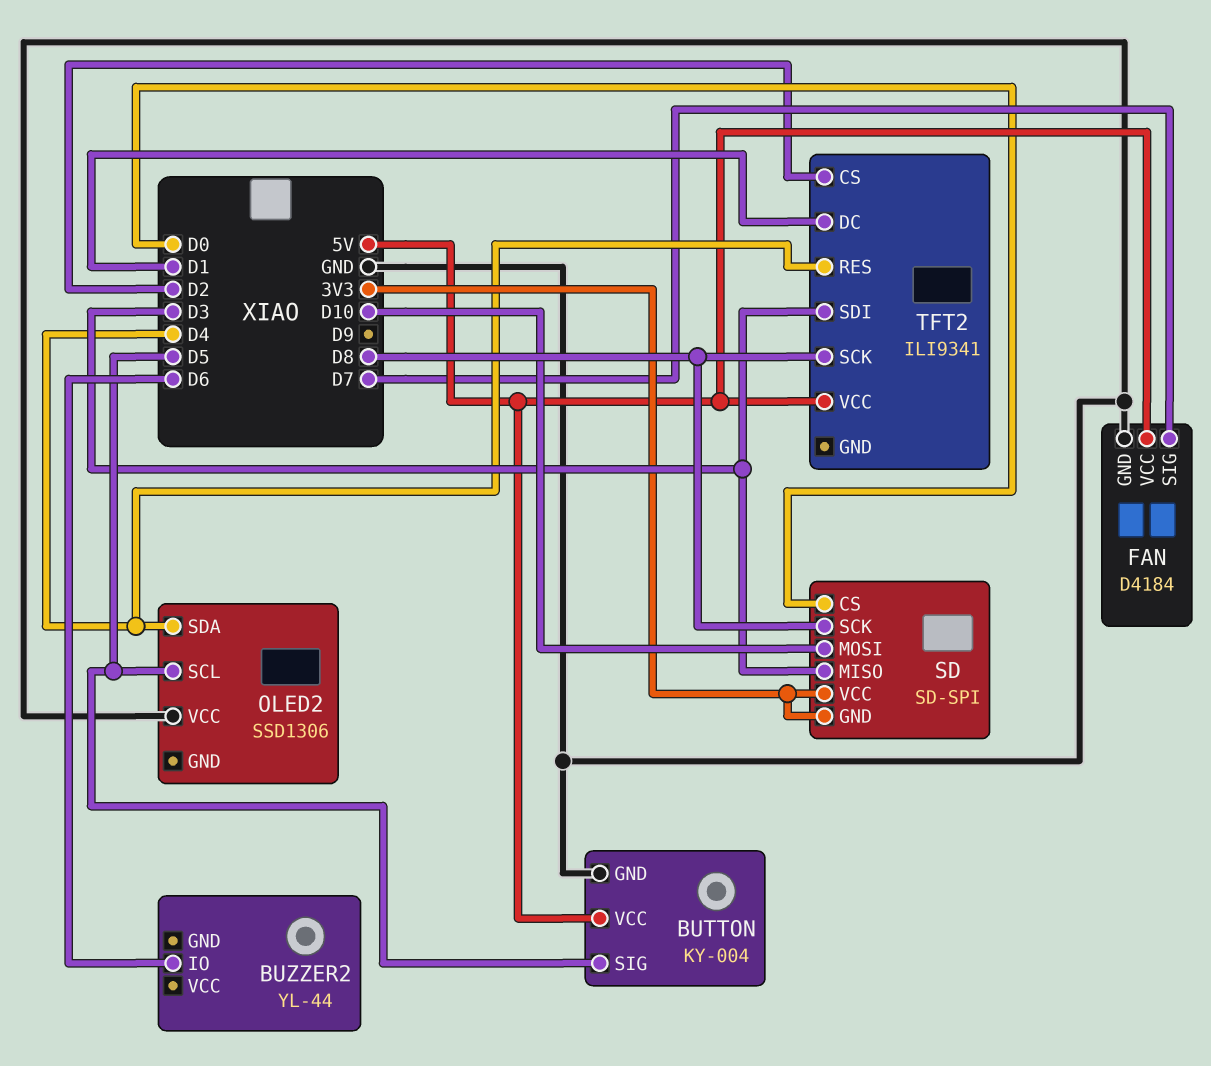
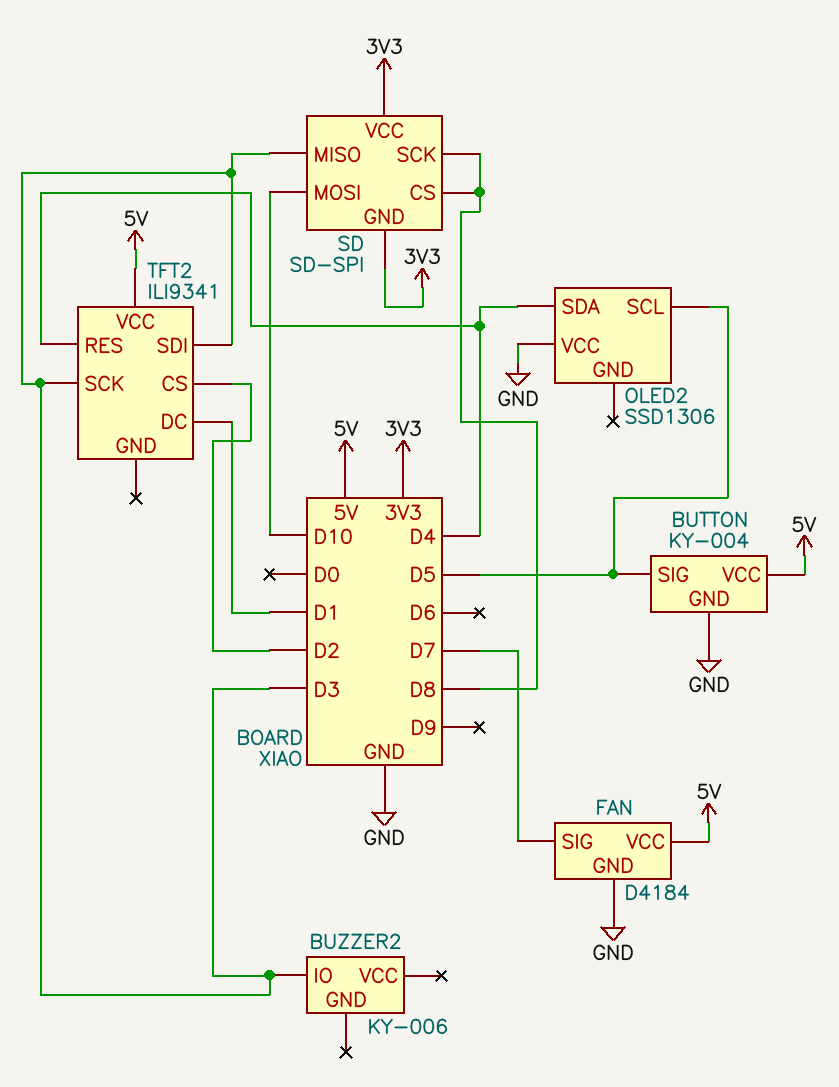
BUZZER2: YL-44 -> KY-006
BUZZER2 pin IO: D6 -> D3
SD pin CS: D0 -> D8
TFT2 pin SCK: D8 -> D3

